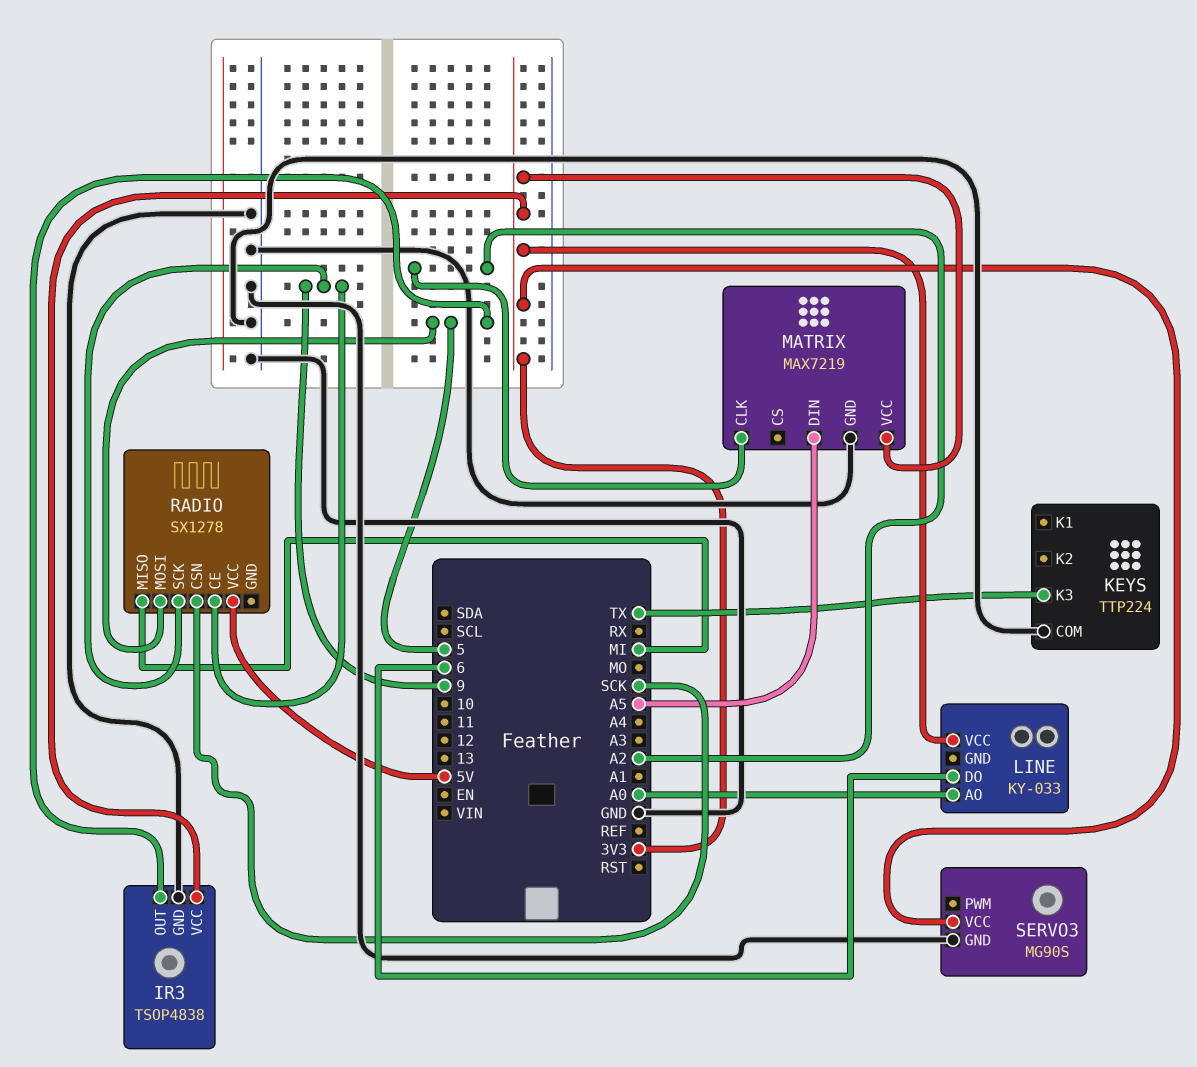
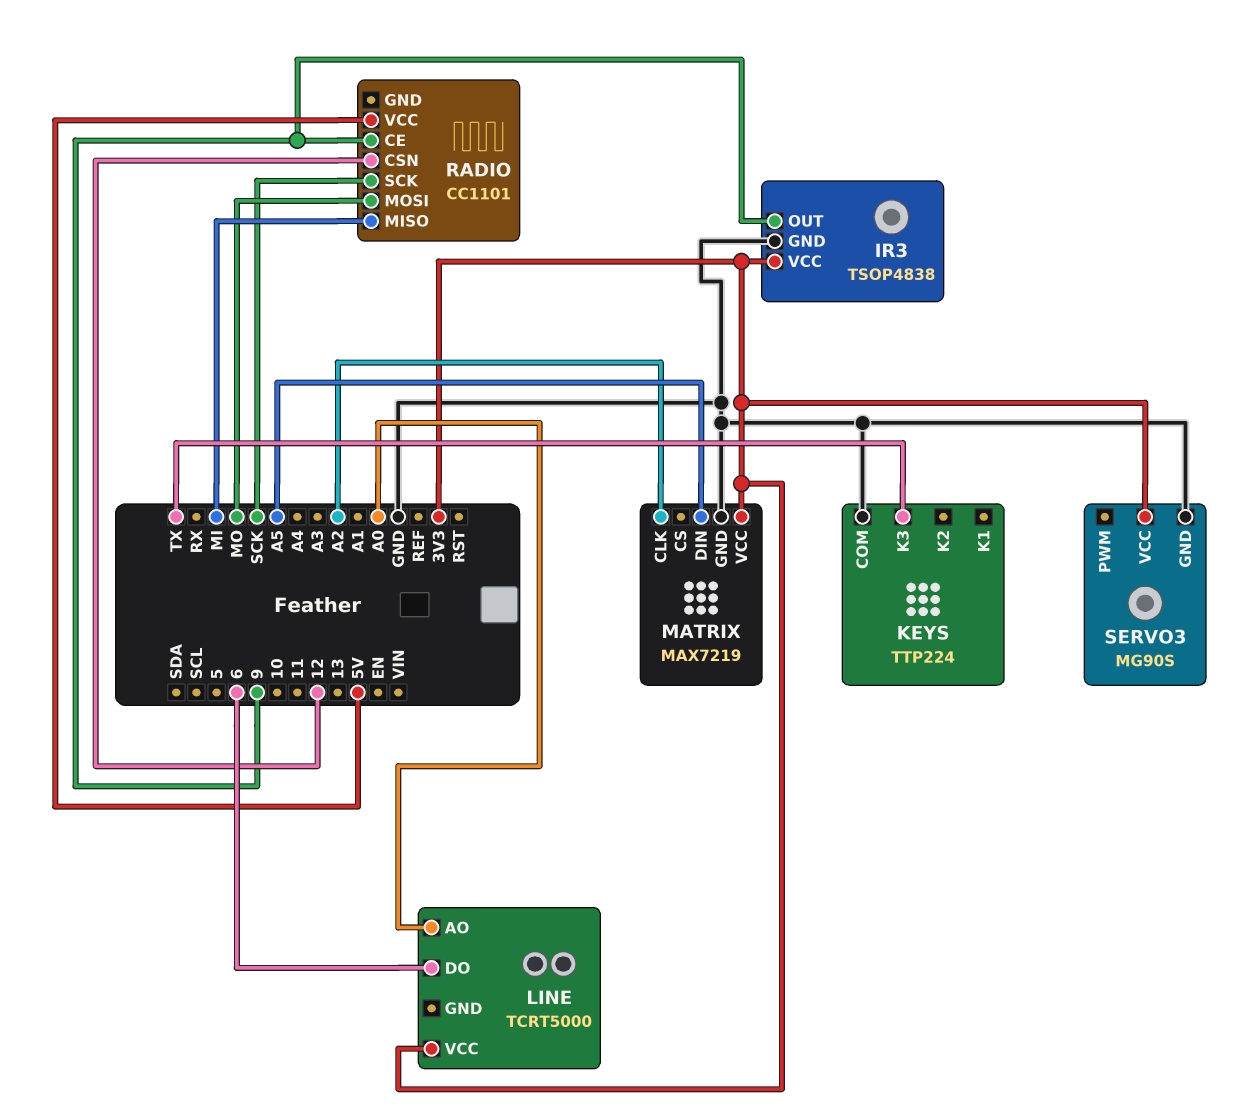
IR3 pin OUT: 5 -> 9
LINE: KY-033 -> TCRT5000
RADIO: SX1278 -> CC1101
RADIO pin CSN: SCK -> 12
RADIO pin MOSI: 5 -> MO
RADIO pin SCK: 9 -> SCK

